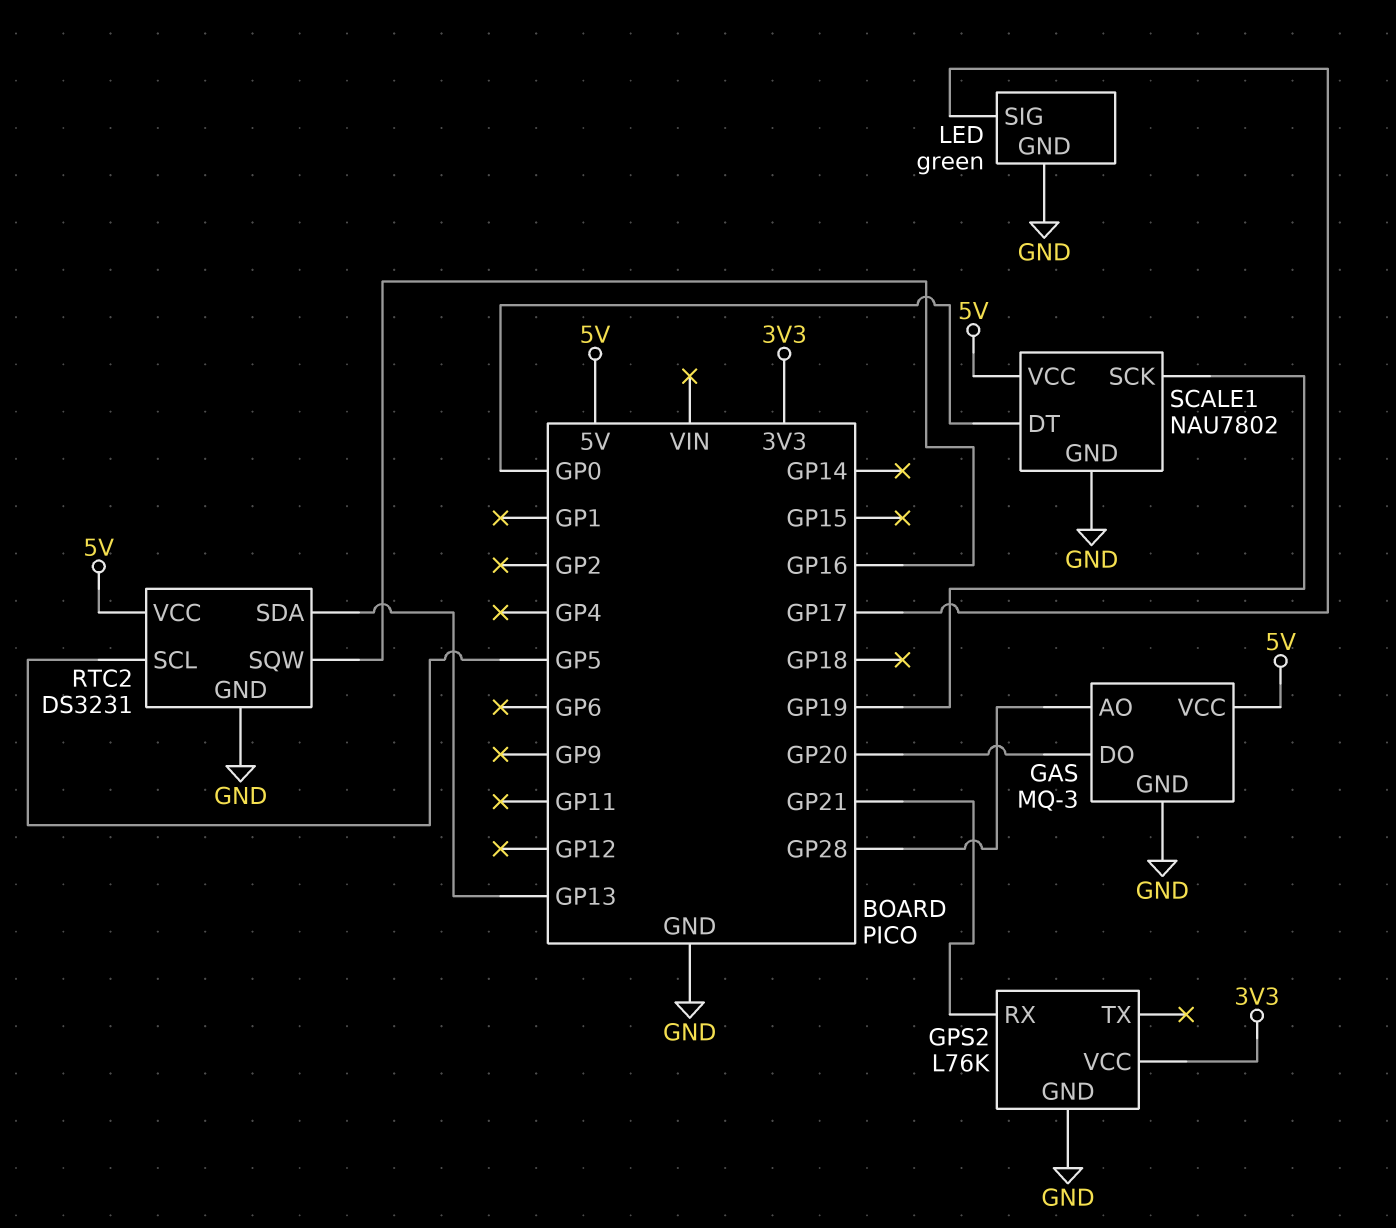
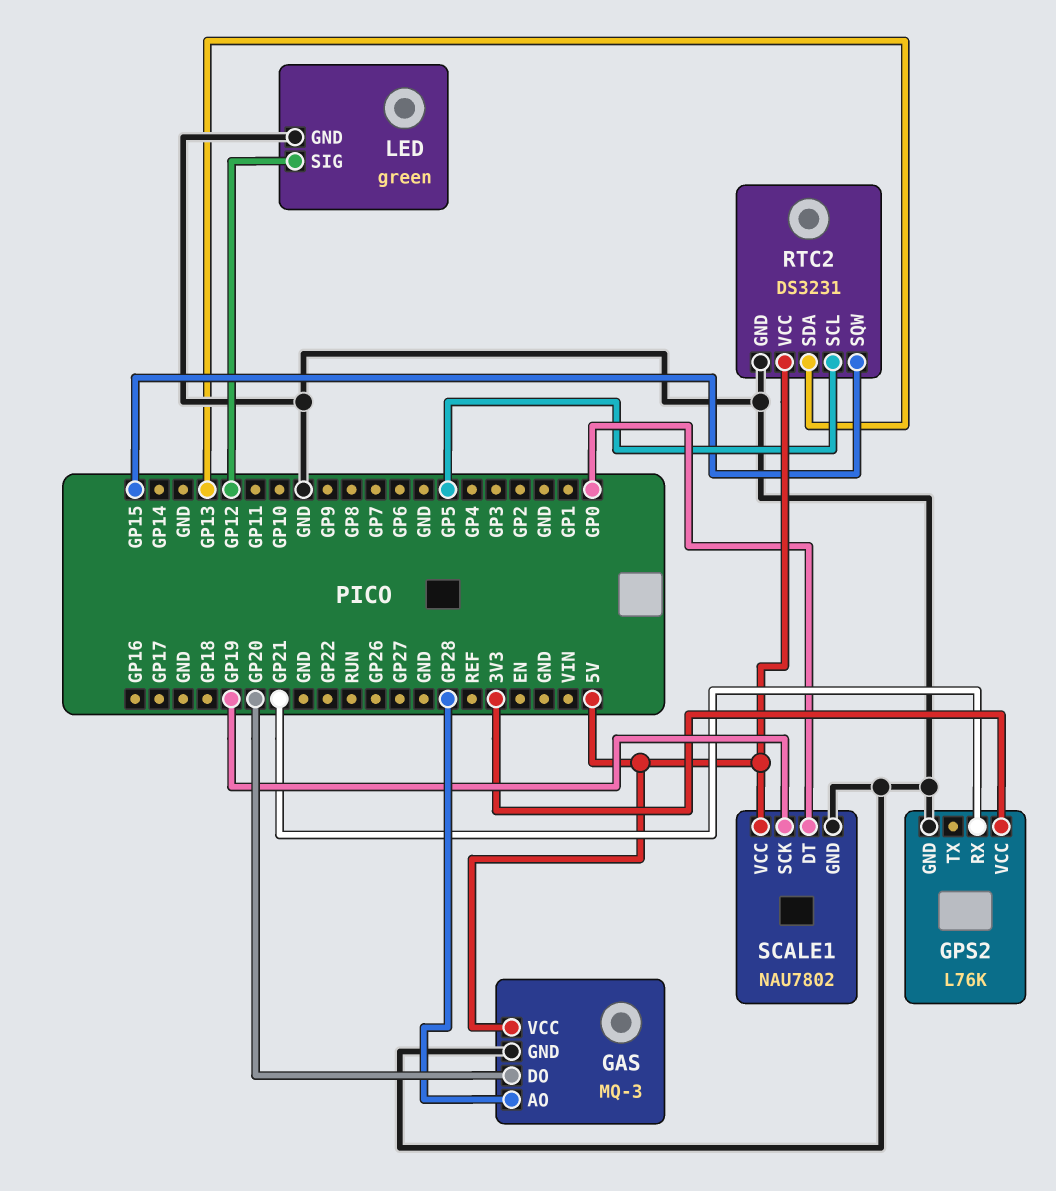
LED pin SIG: GP17 -> GP12
RTC2 pin SQW: GP16 -> GP15

